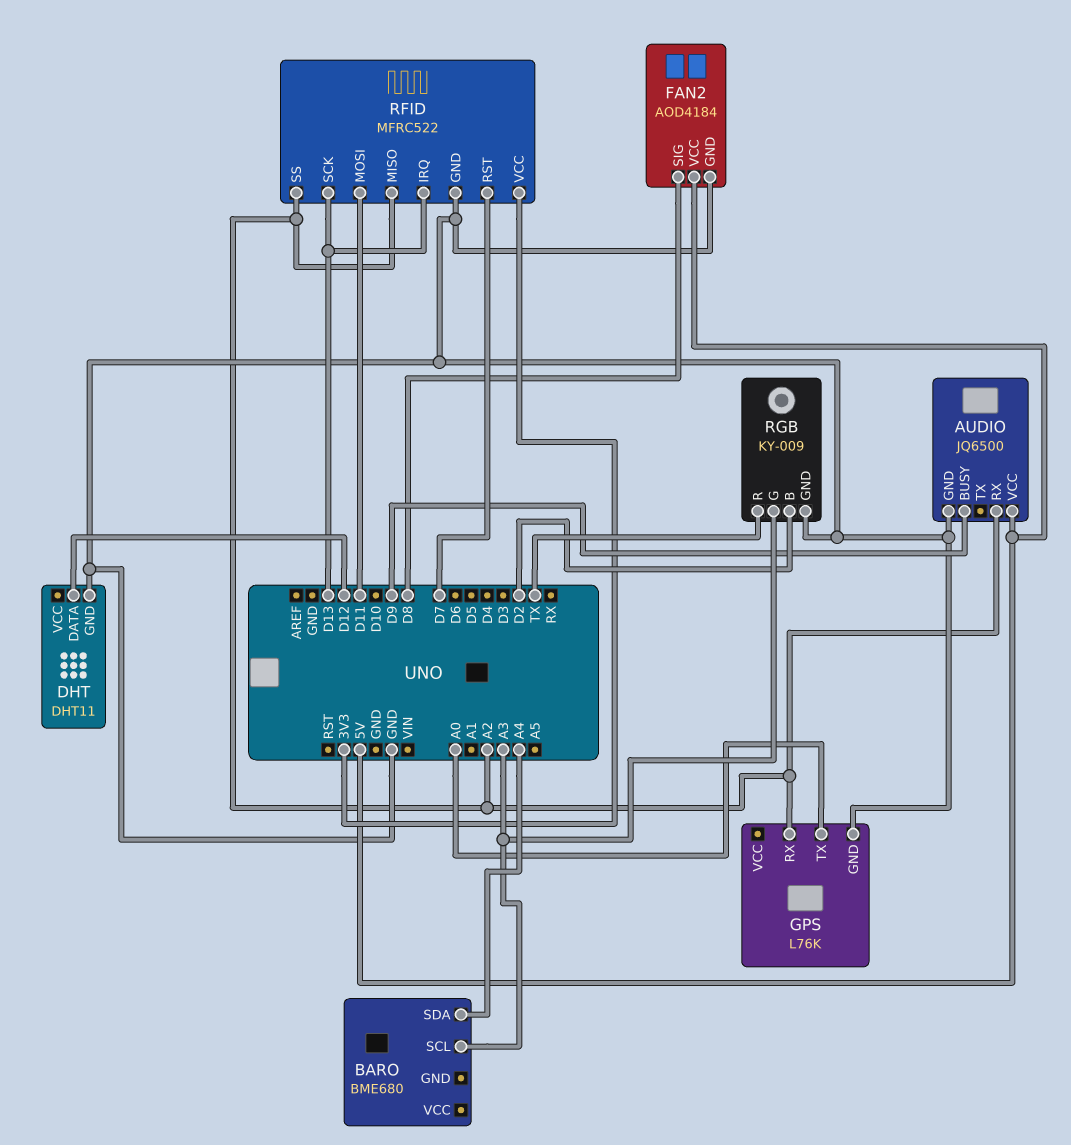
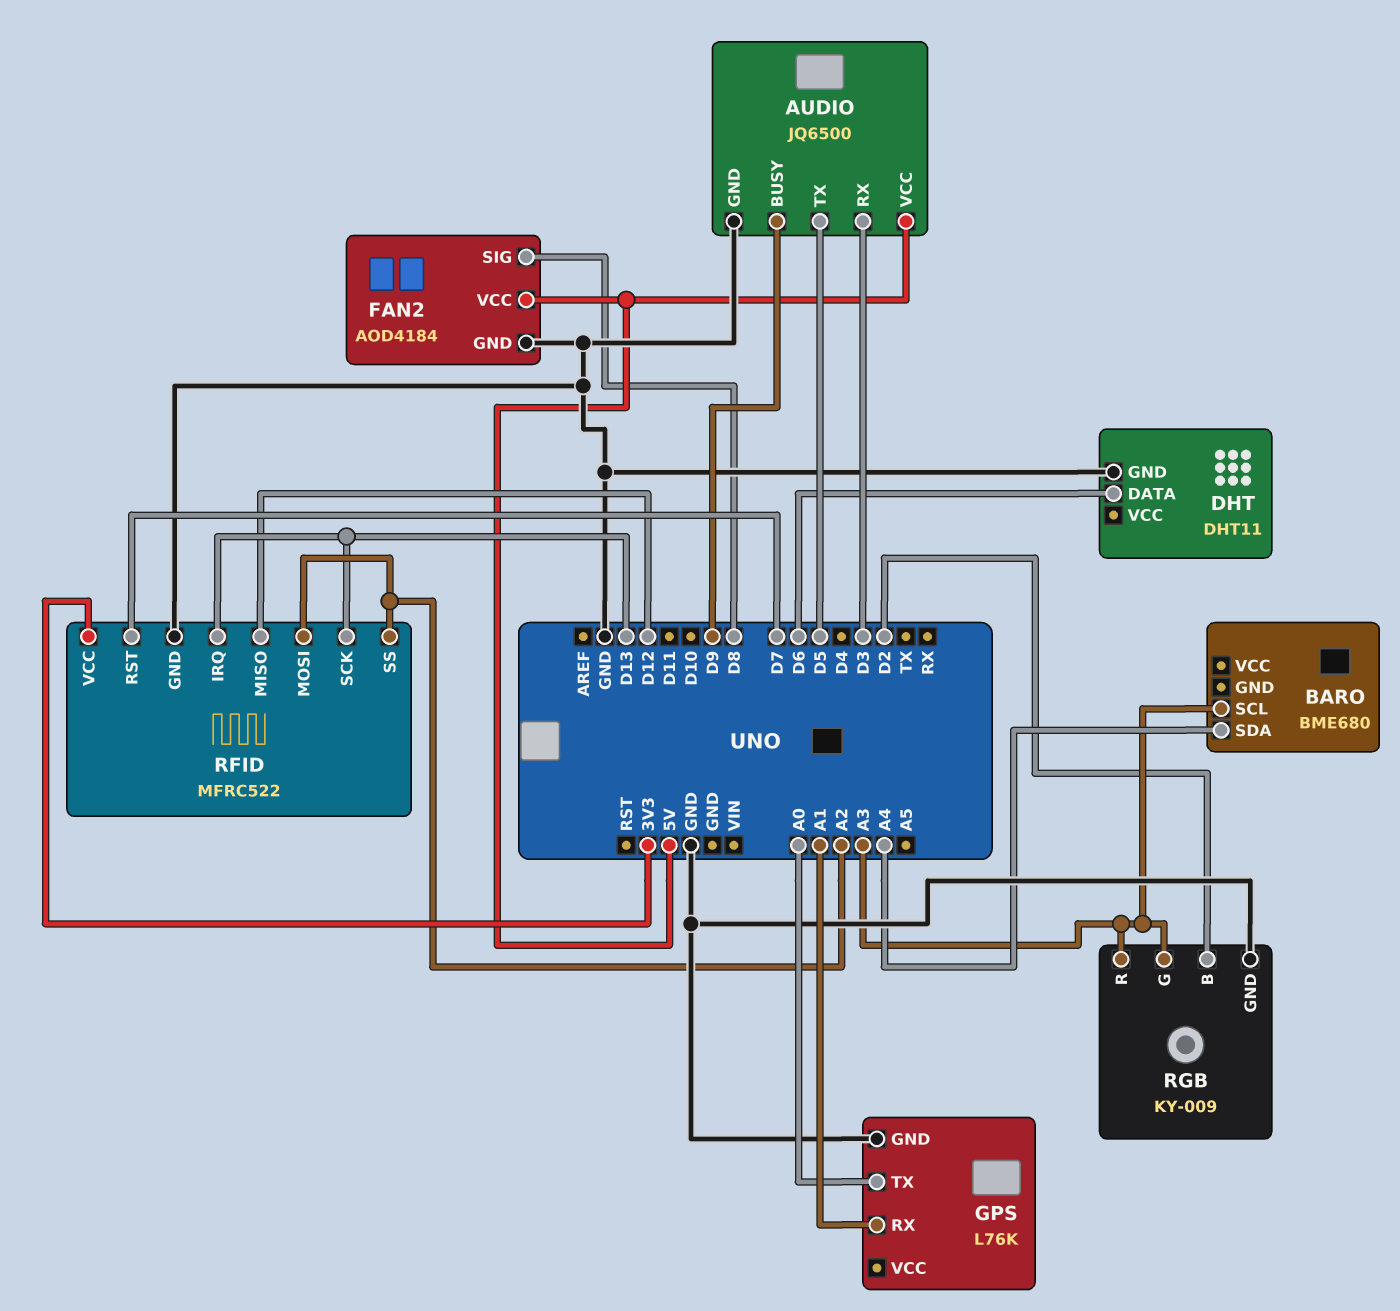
AUDIO pin RX: A2 -> D3
AUDIO pin TX: none -> D5
DHT pin DATA: D12 -> D6
GPS pin RX: A2 -> A1
RFID pin MISO: A2 -> D12
RFID pin MOSI: D11 -> A2
RGB pin R: TX -> A3

